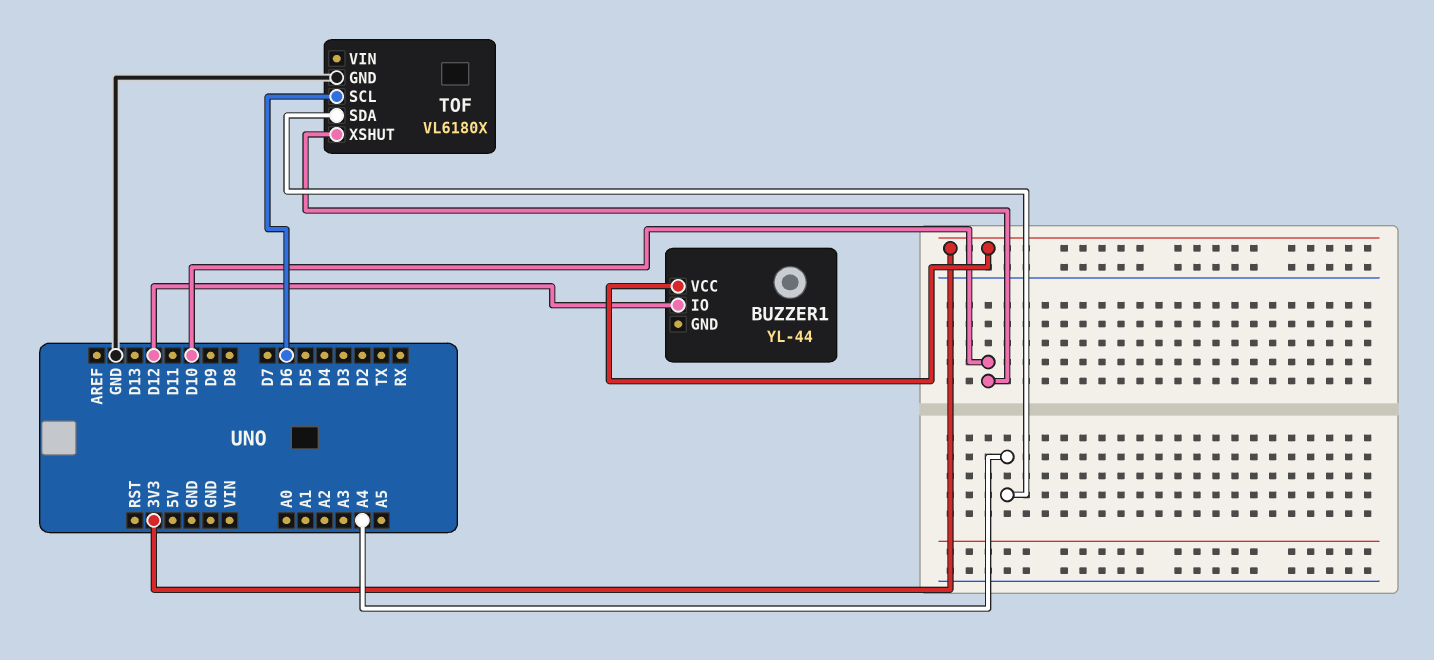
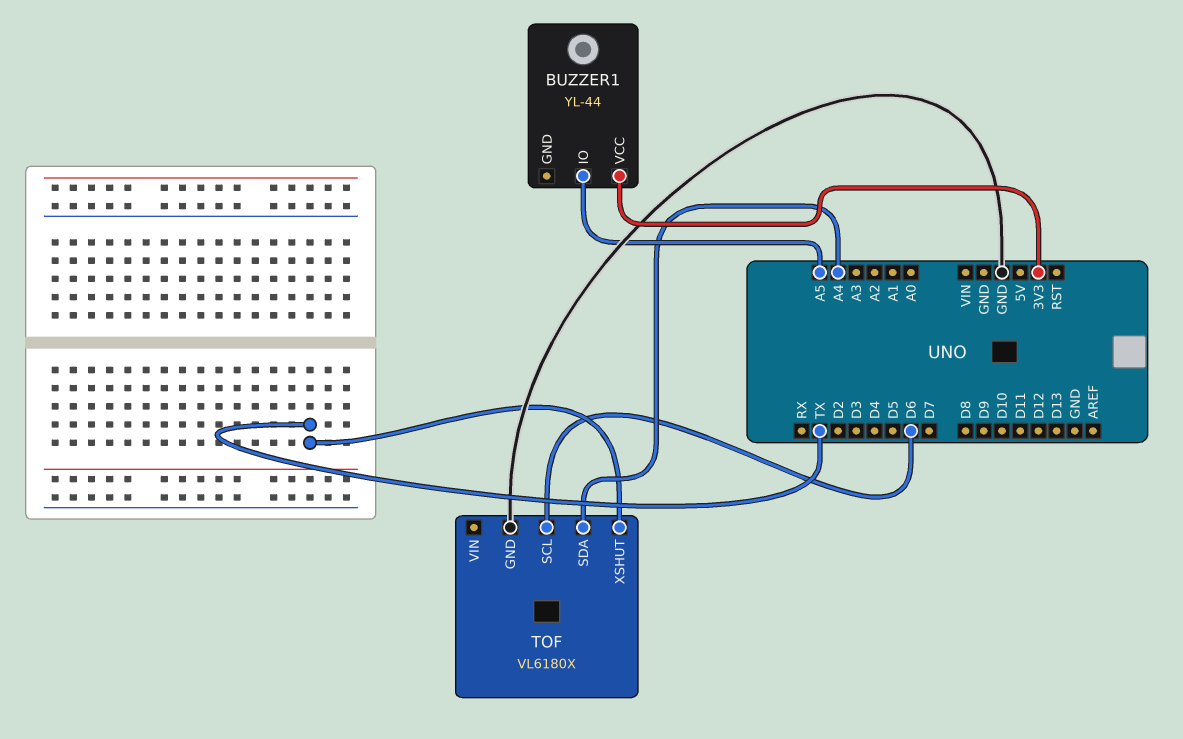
BUZZER1 pin IO: D12 -> A5
TOF pin XSHUT: D10 -> TX

